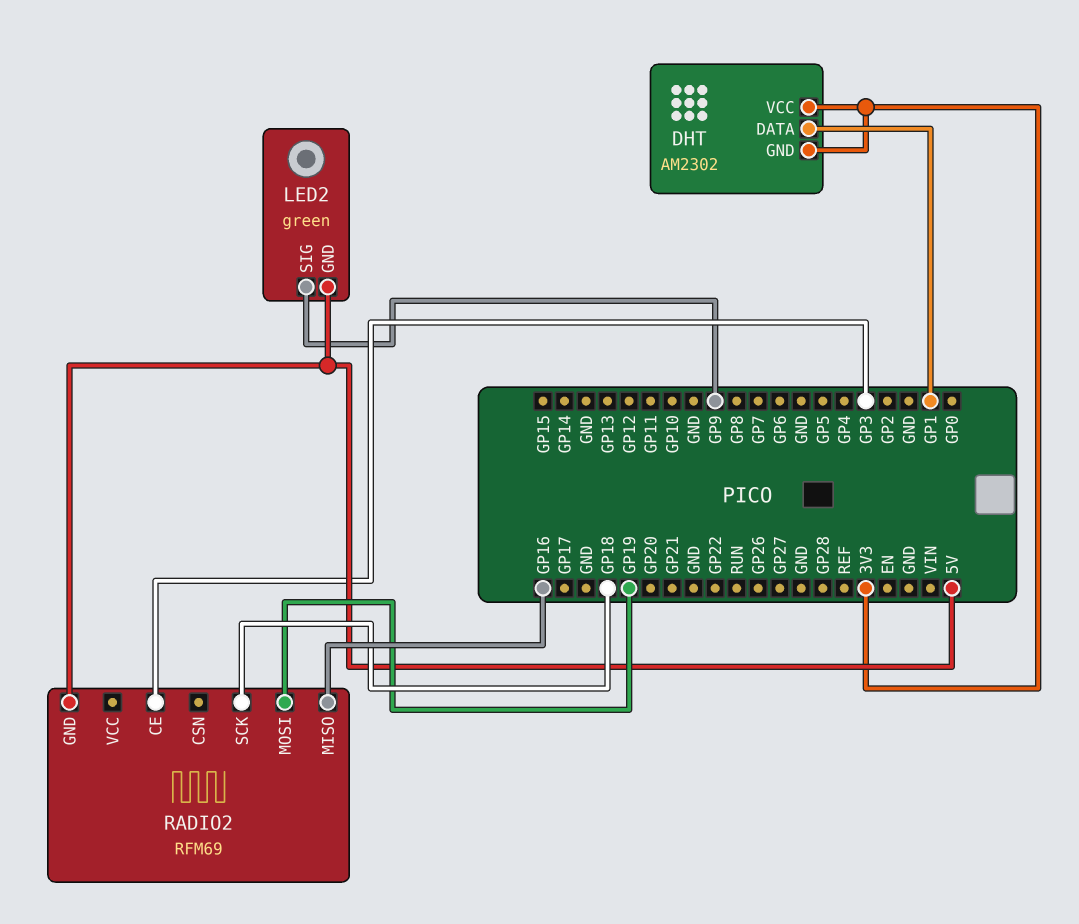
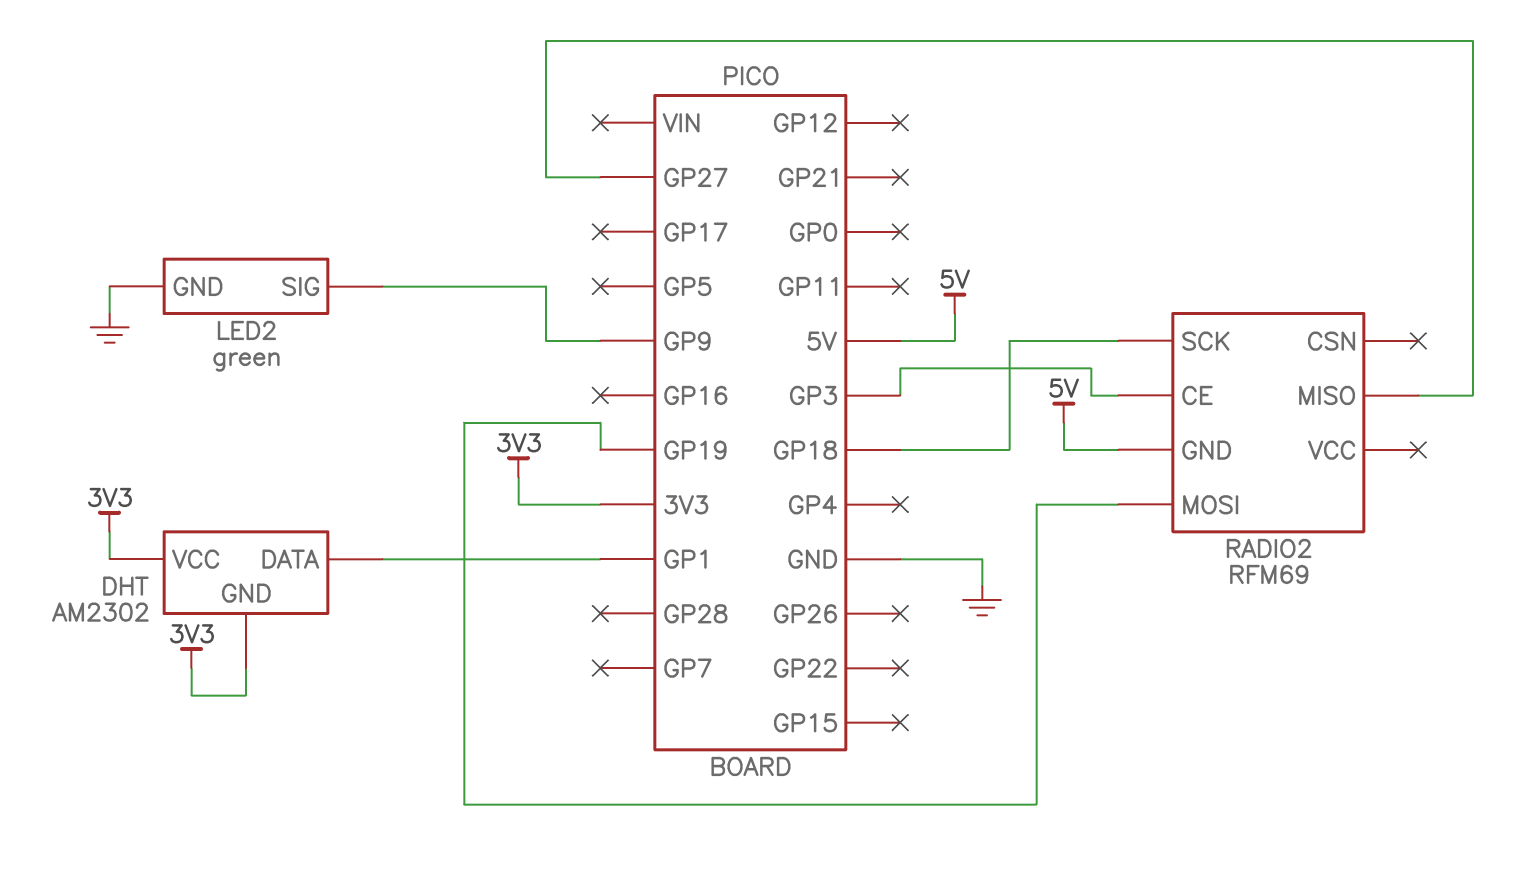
LED2 pin GND: 5V -> GND
RADIO2 pin MISO: GP16 -> GP27

